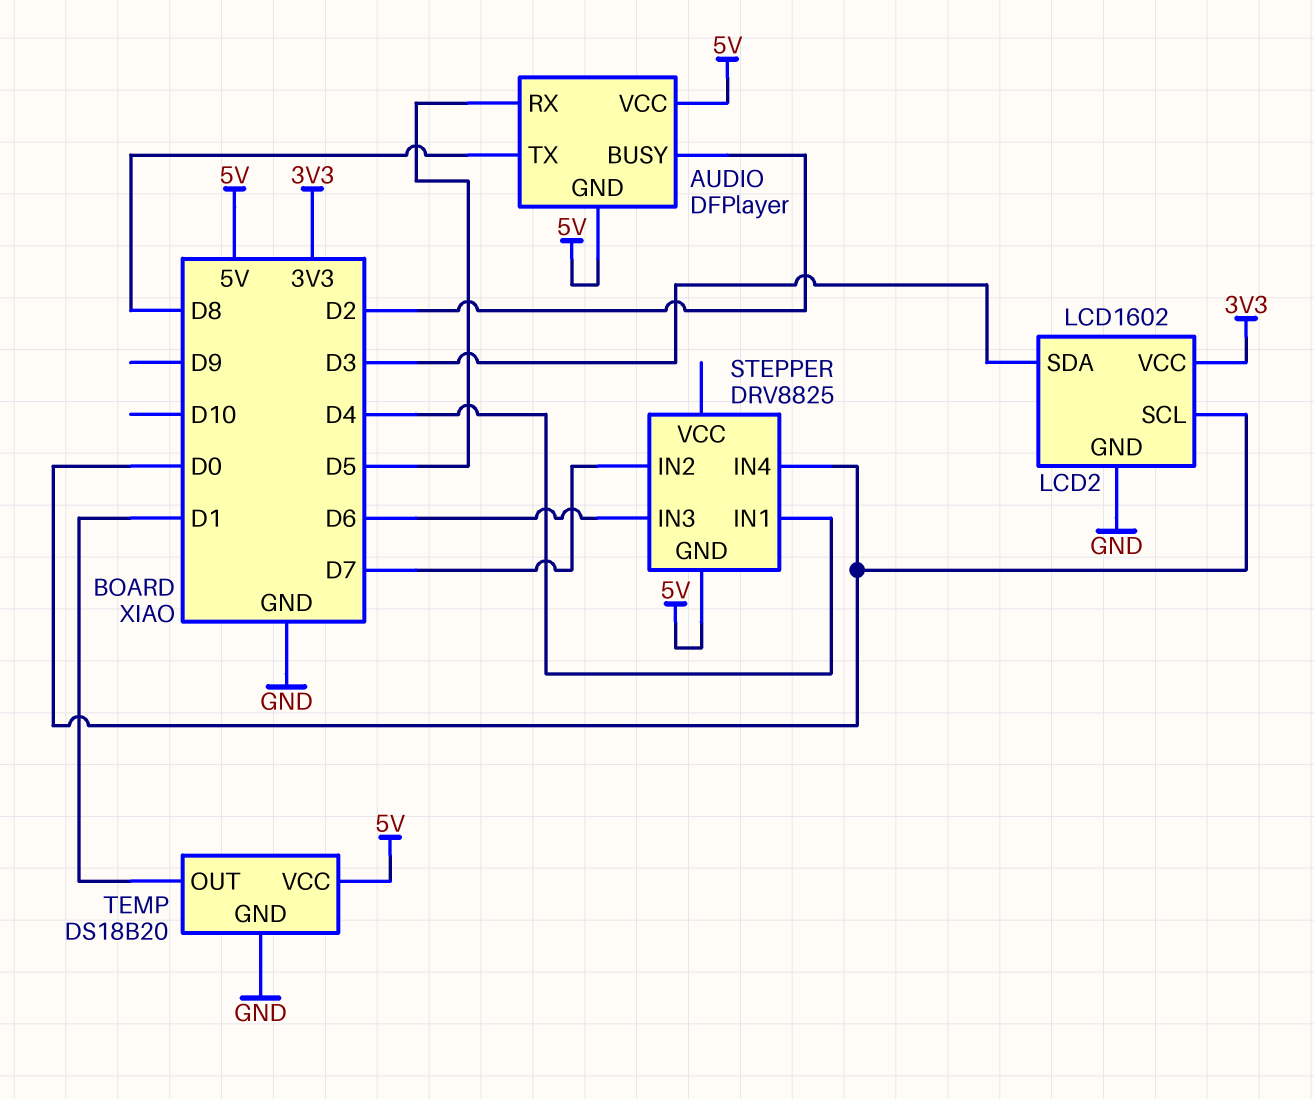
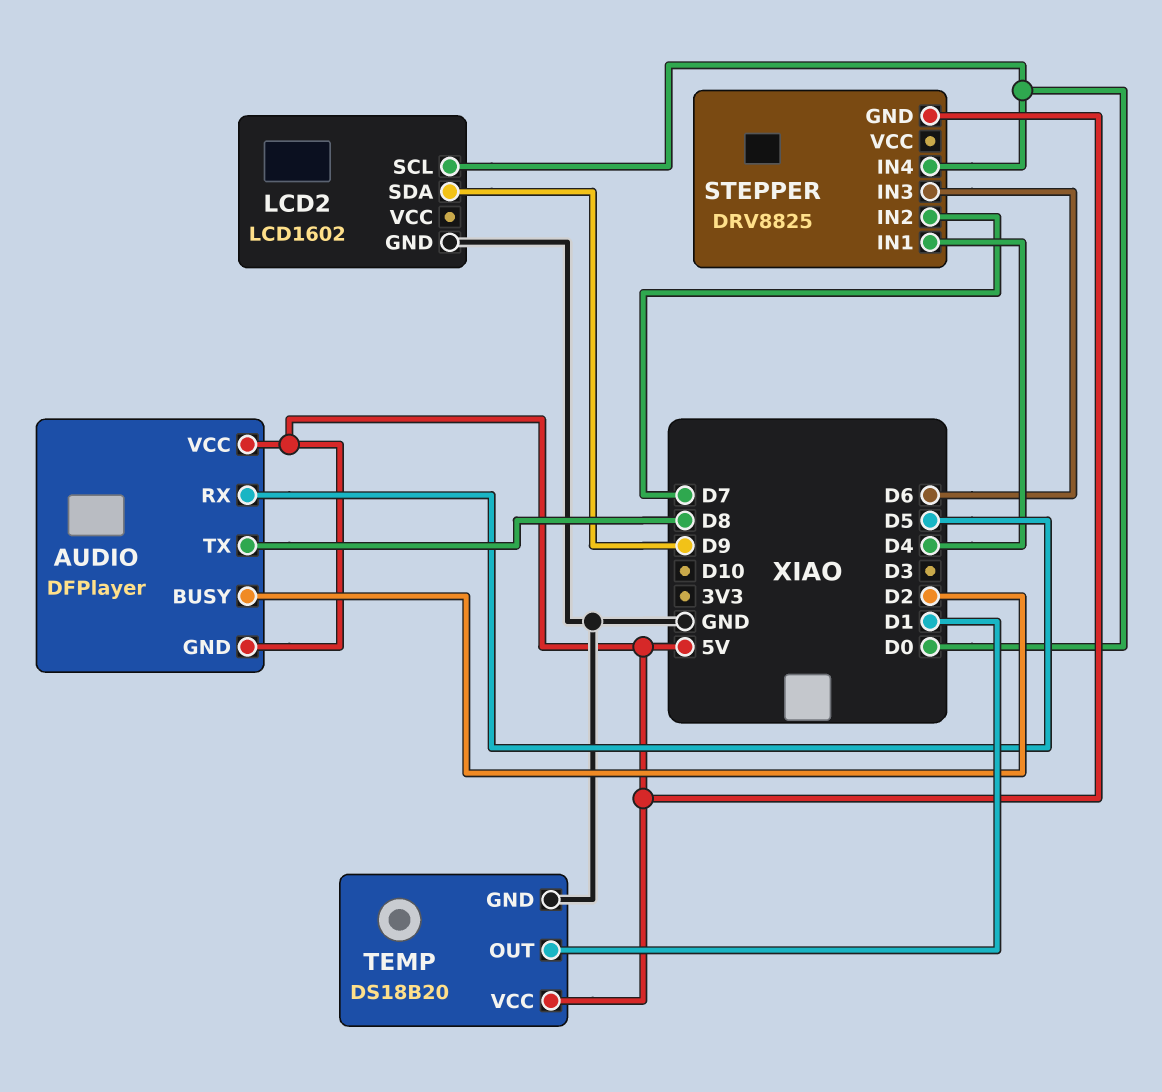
LCD2 pin SDA: D3 -> D9
LCD2 pin VCC: 3V3 -> none

